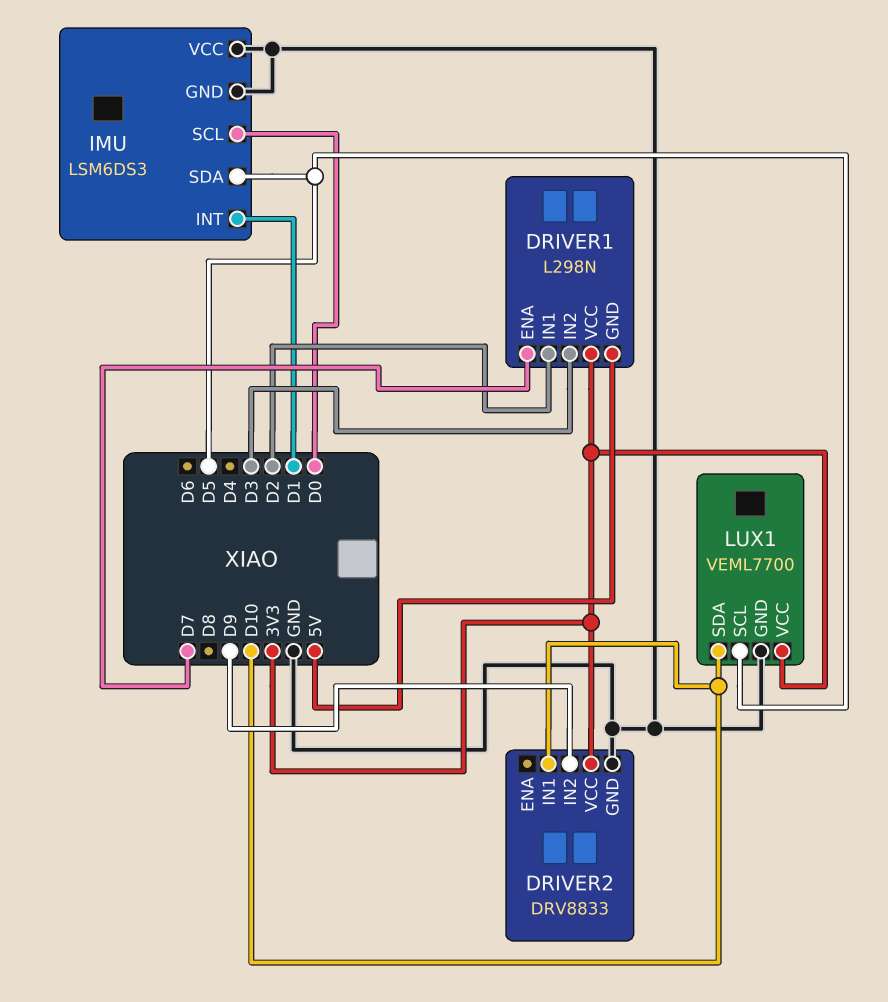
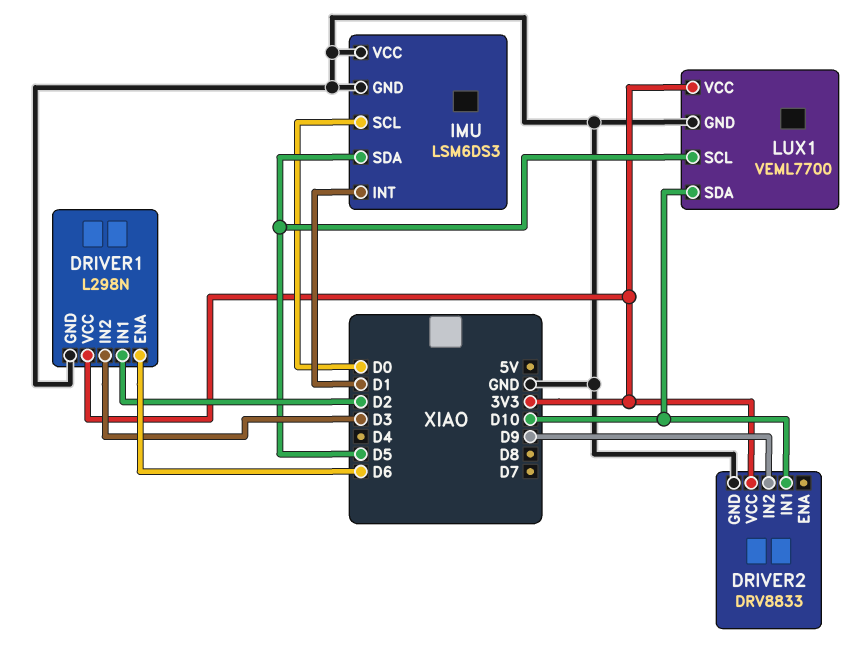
DRIVER1 pin ENA: D7 -> D6
DRIVER1 pin GND: 5V -> GND

